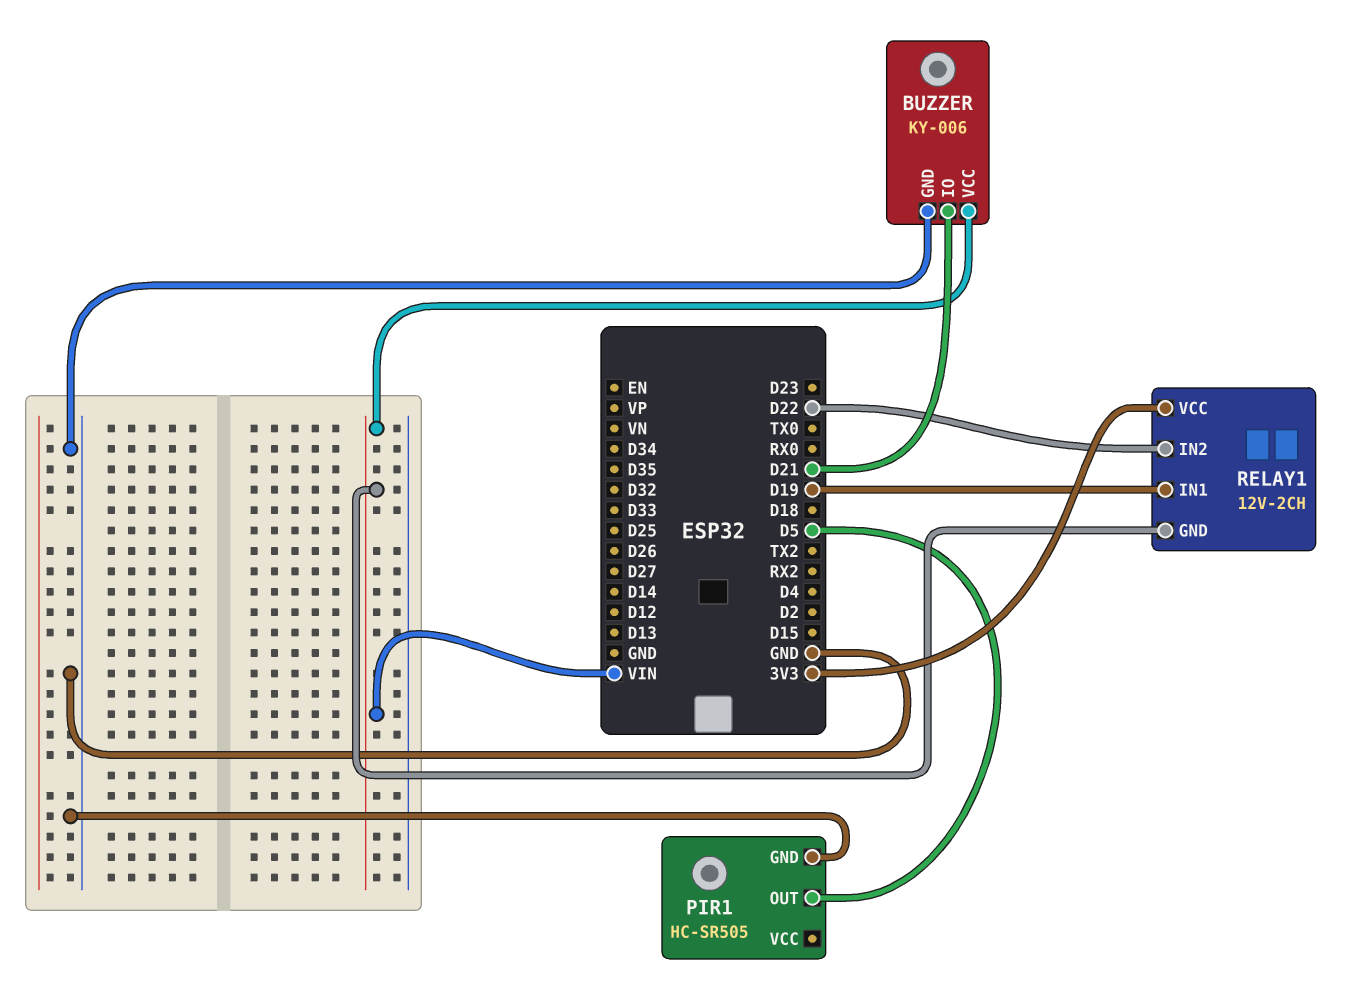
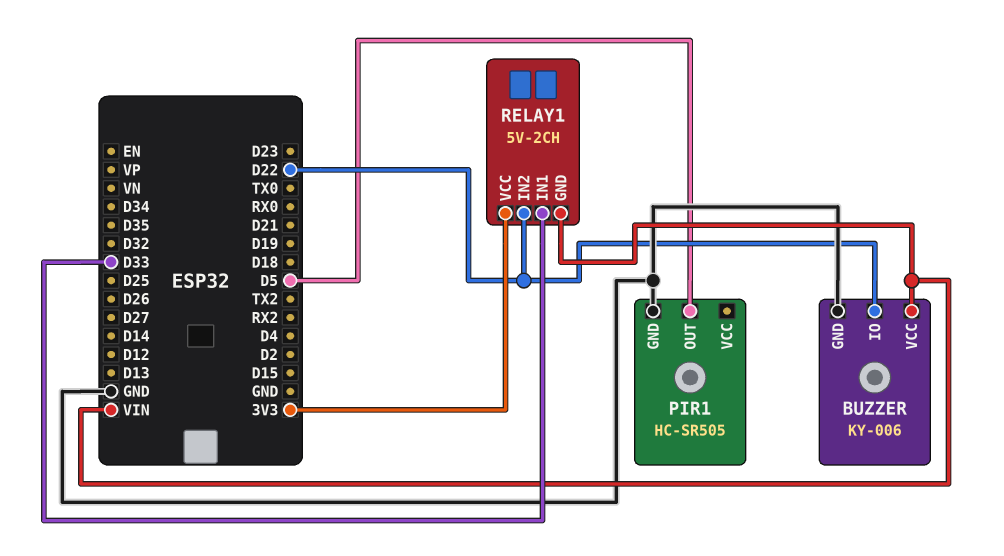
BUZZER pin IO: D21 -> D22
RELAY1: 12V-2CH -> 5V-2CH
RELAY1 pin IN1: D19 -> D33

